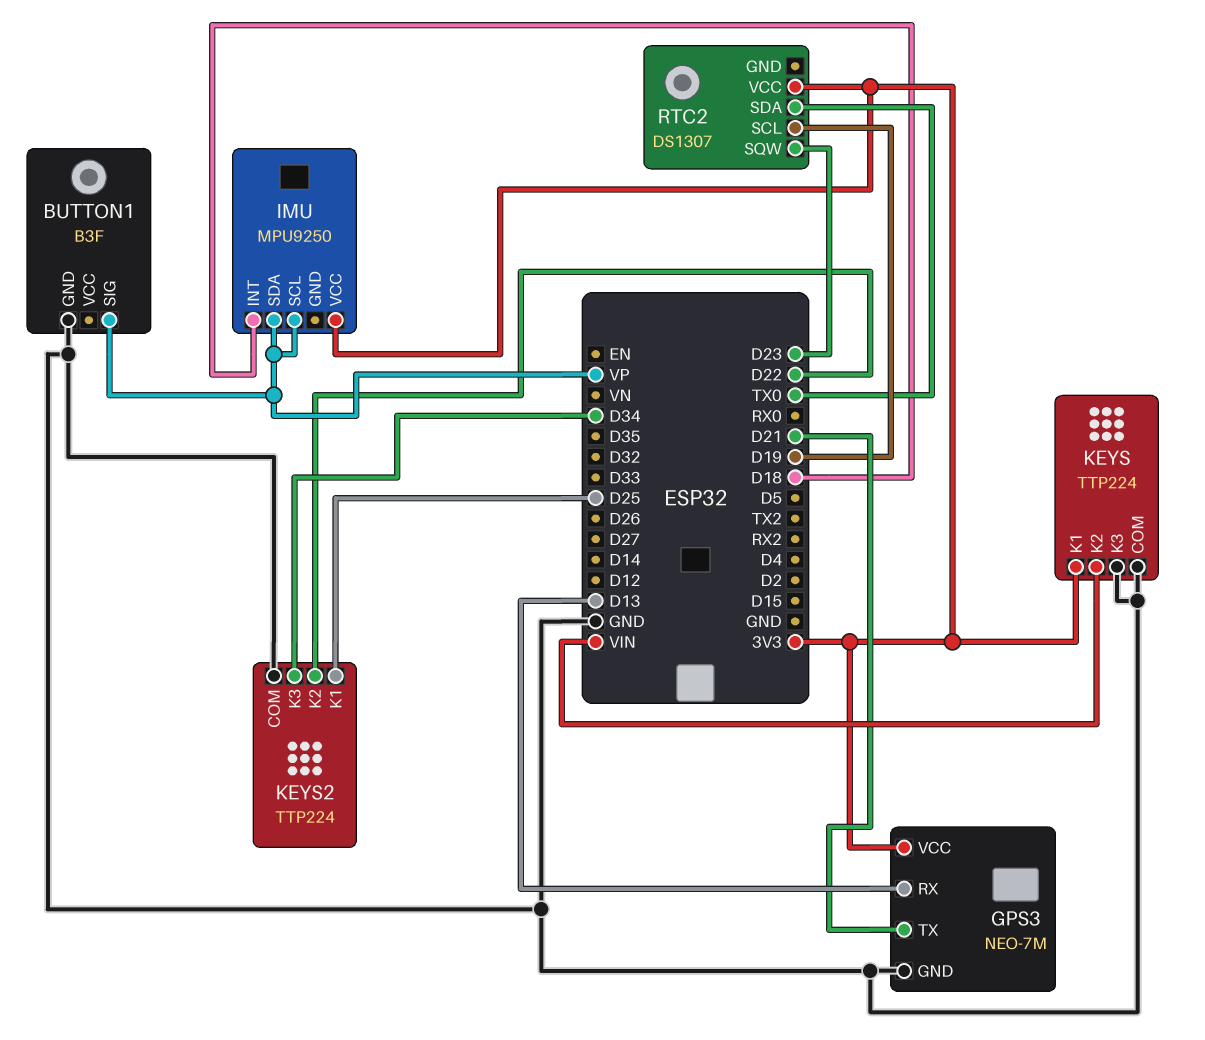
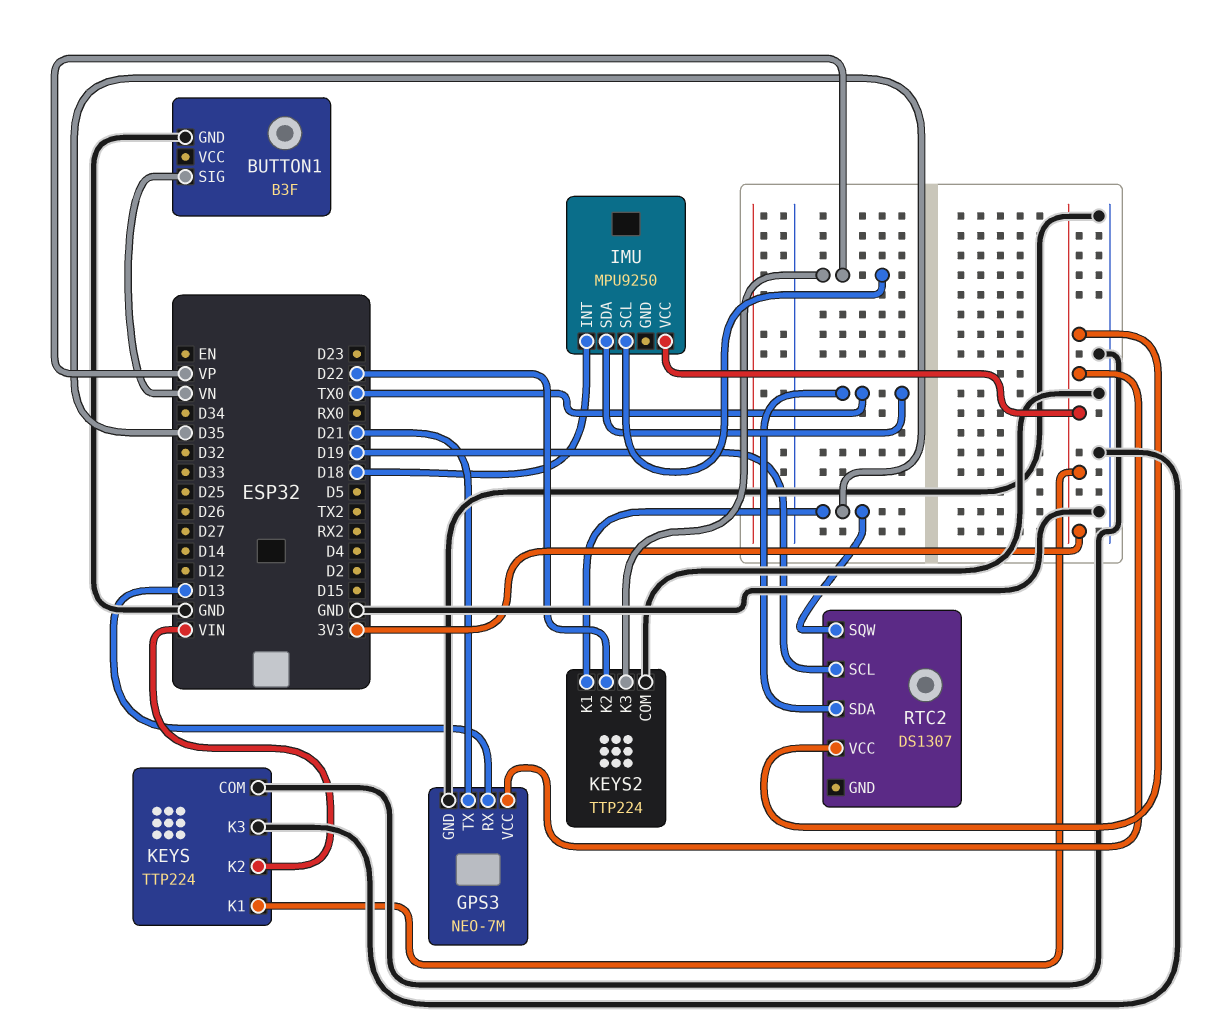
BUTTON1 pin SIG: VP -> VN
IMU pin SDA: VP -> TX0
KEYS2 pin K1: D25 -> D35
KEYS2 pin K3: D34 -> VP
RTC2 pin SQW: D23 -> D35

